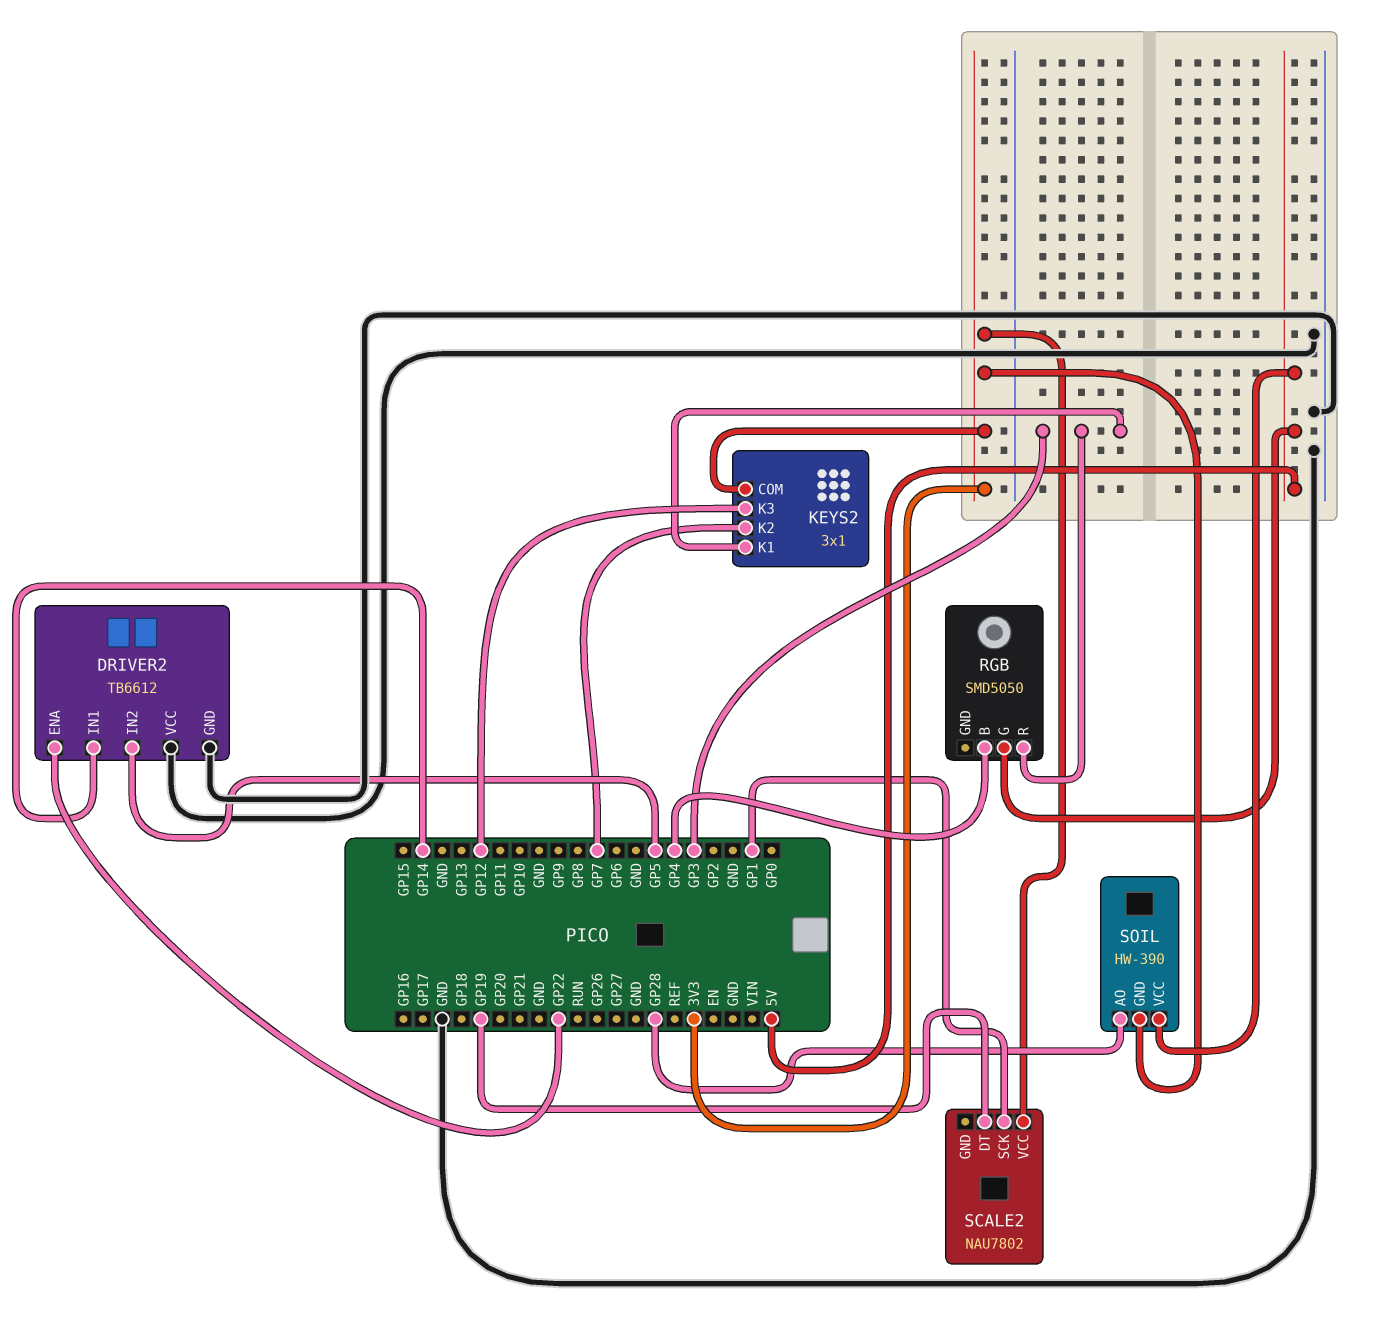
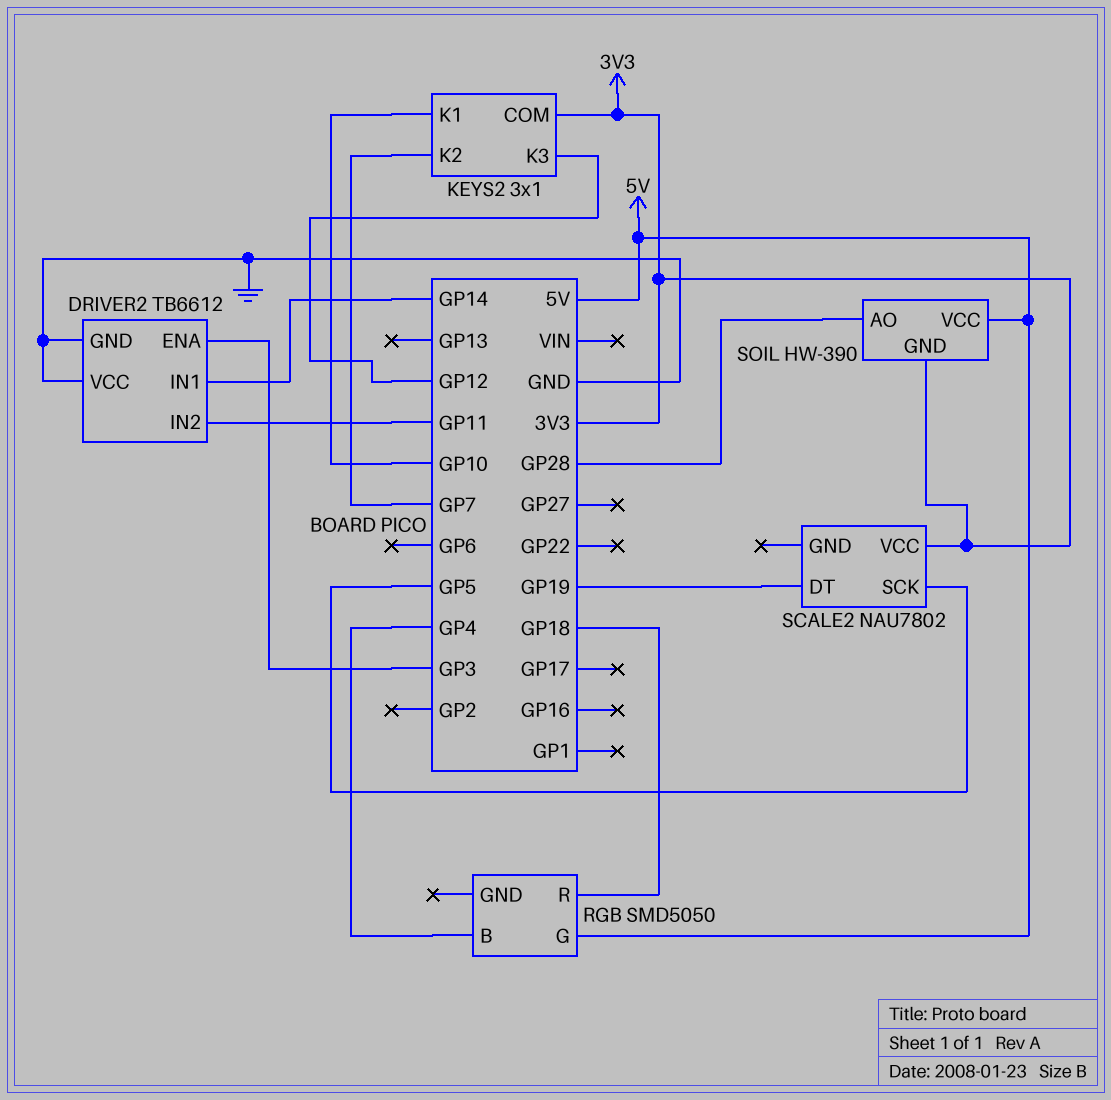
DRIVER2 pin ENA: GP22 -> GP3
DRIVER2 pin IN2: GP5 -> GP11
KEYS2 pin K1: GP3 -> GP10
RGB pin R: GP3 -> GP18
SCALE2 pin SCK: GP1 -> GP5

